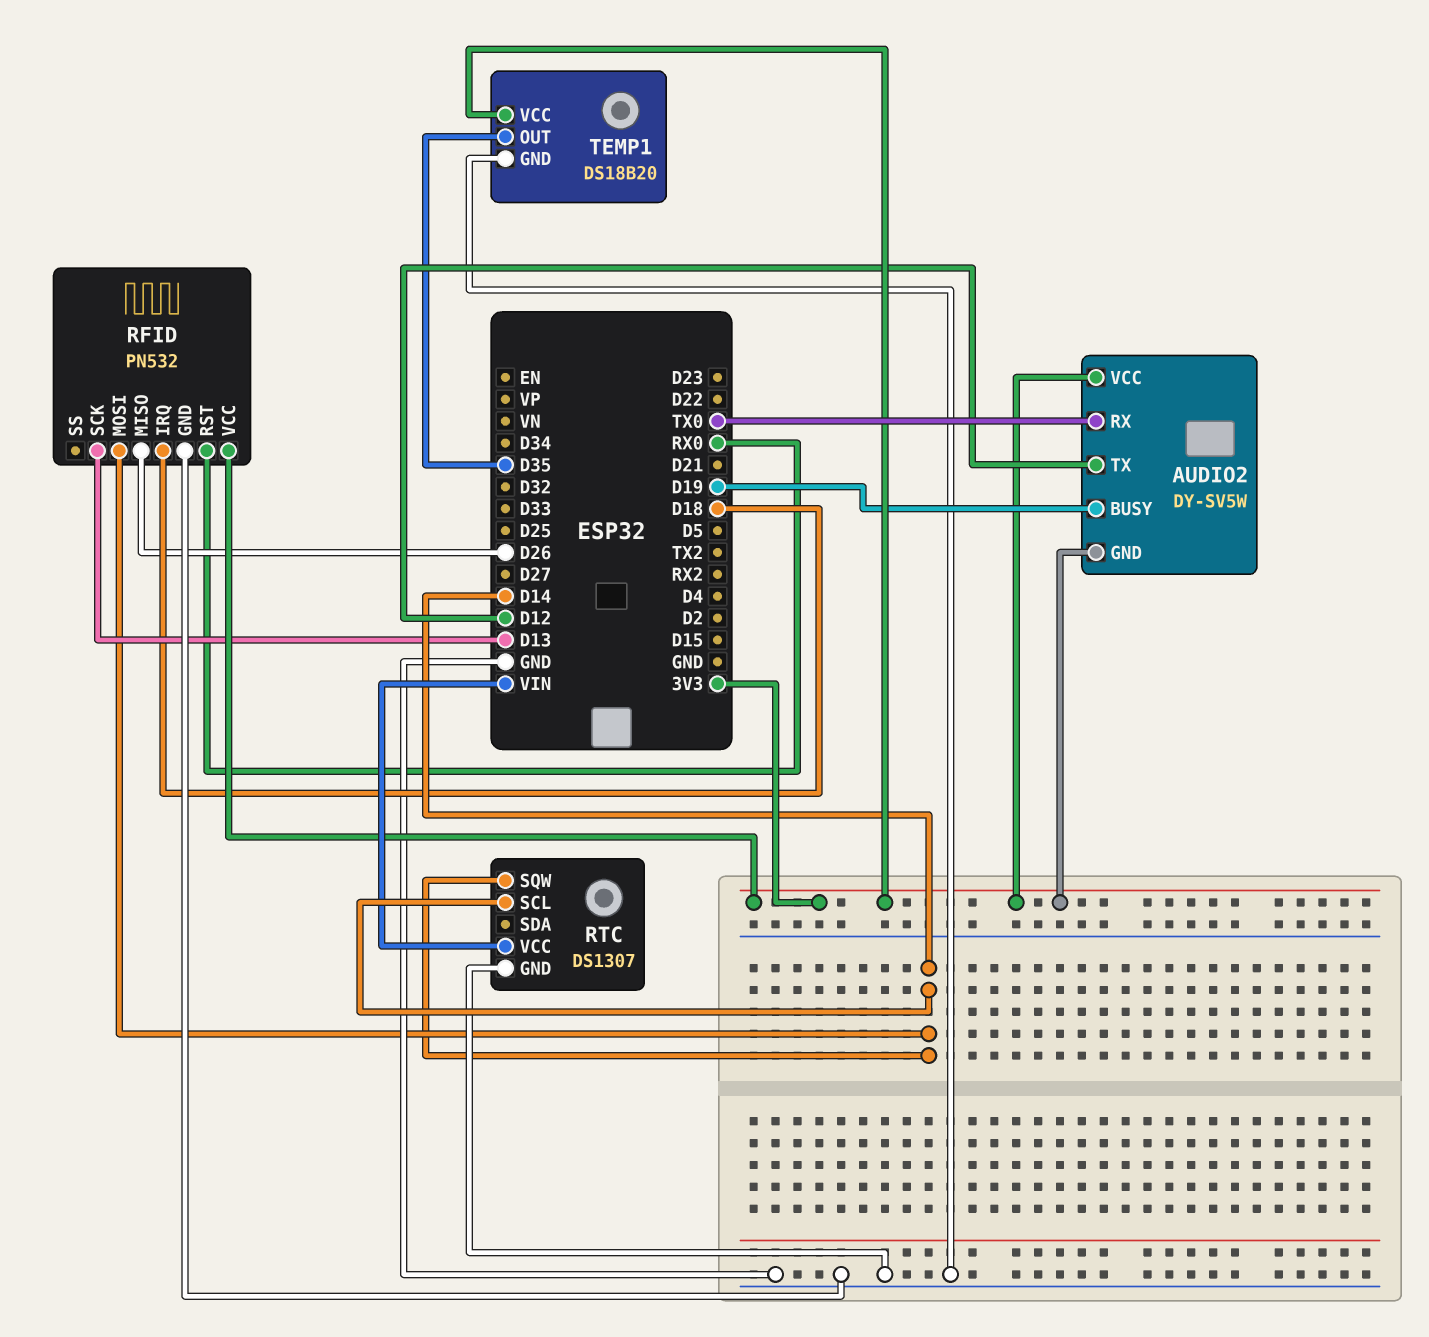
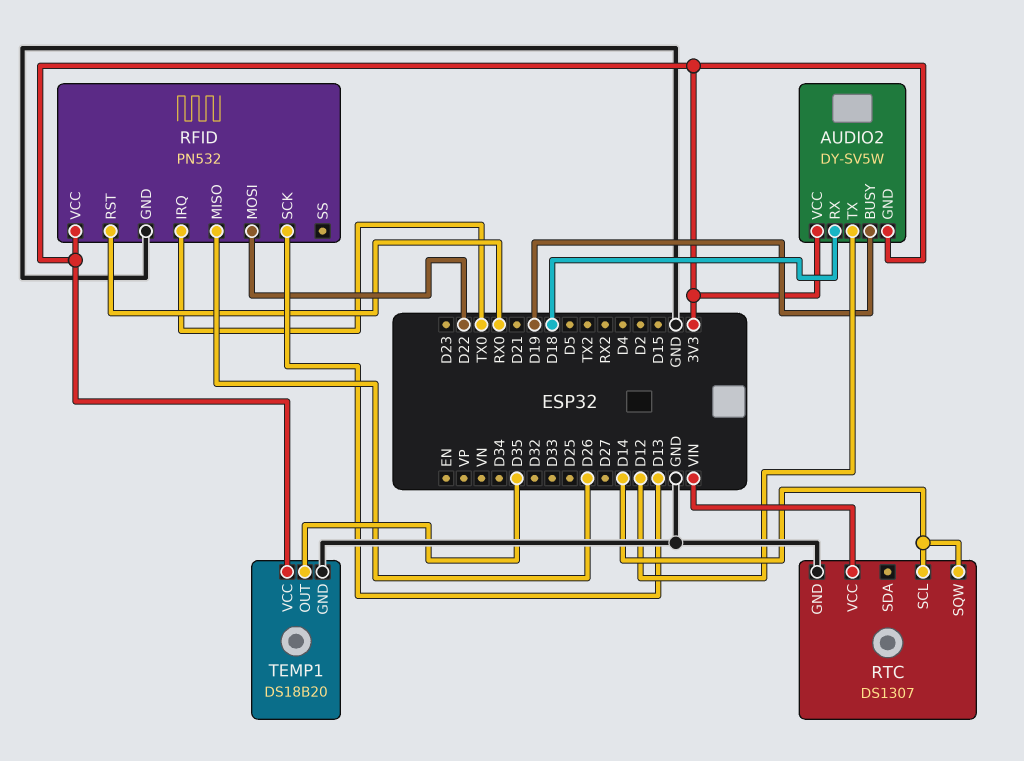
AUDIO2 pin RX: TX0 -> D18
RFID pin IRQ: D18 -> TX0
RFID pin MOSI: D14 -> D22

